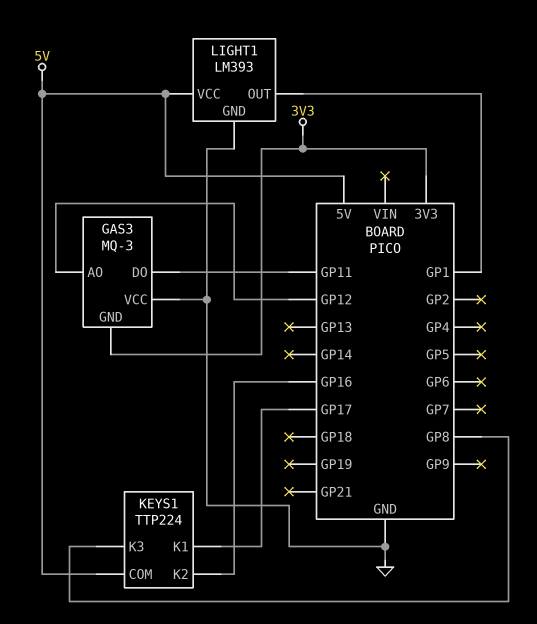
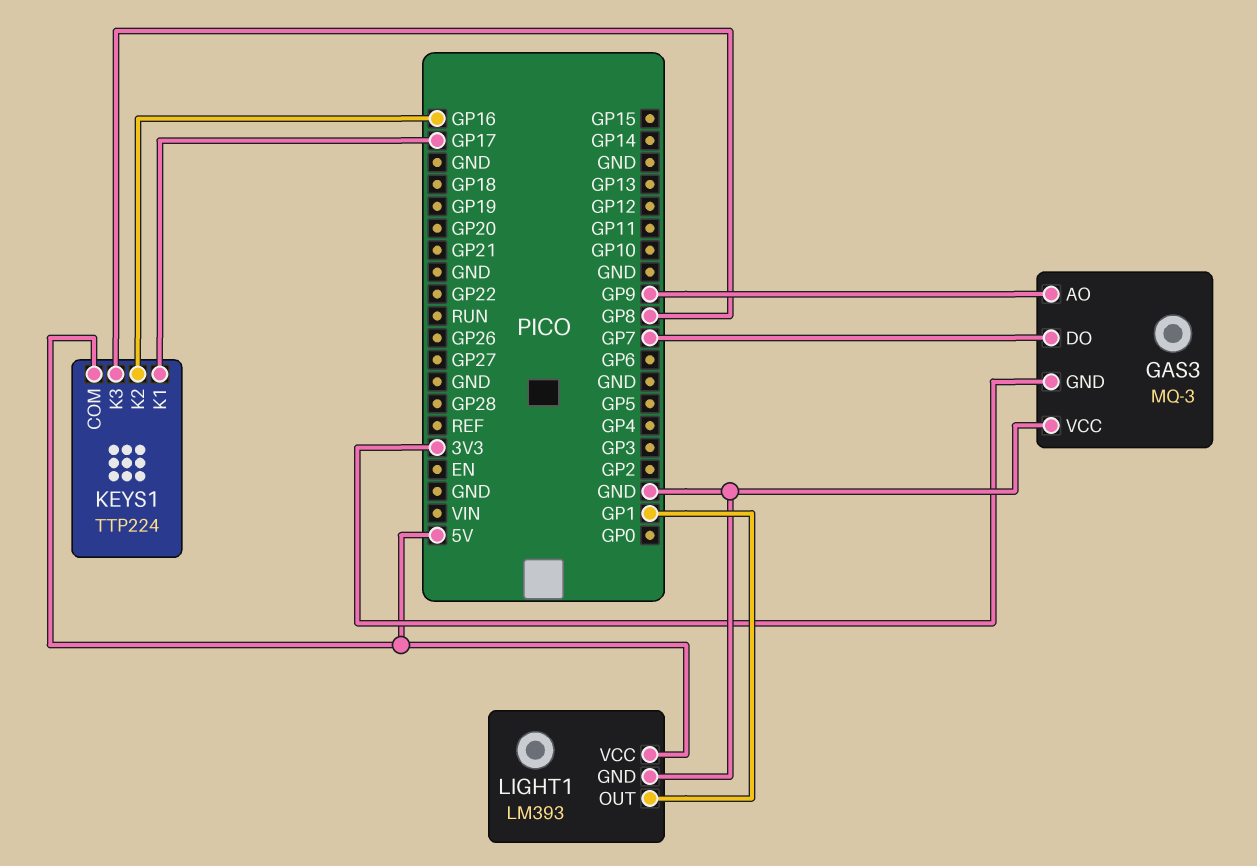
GAS3 pin AO: GP12 -> GP9
GAS3 pin DO: GP11 -> GP7

